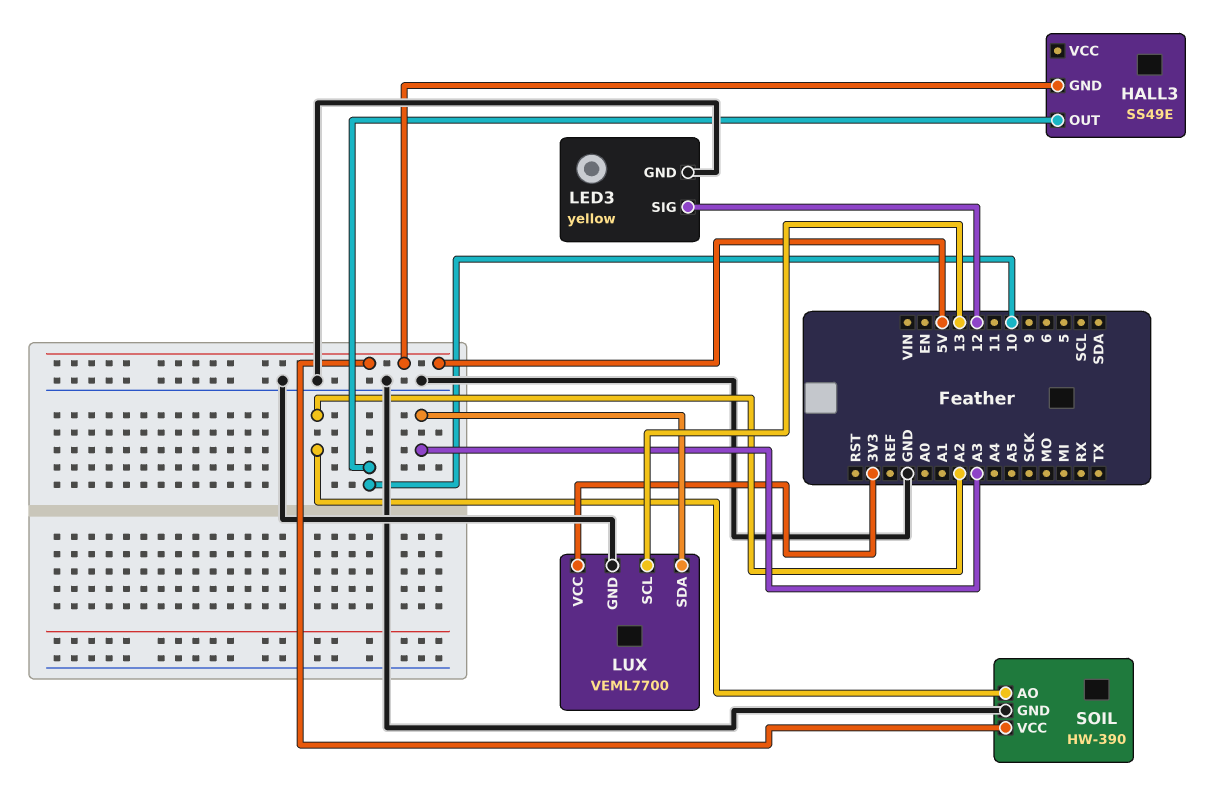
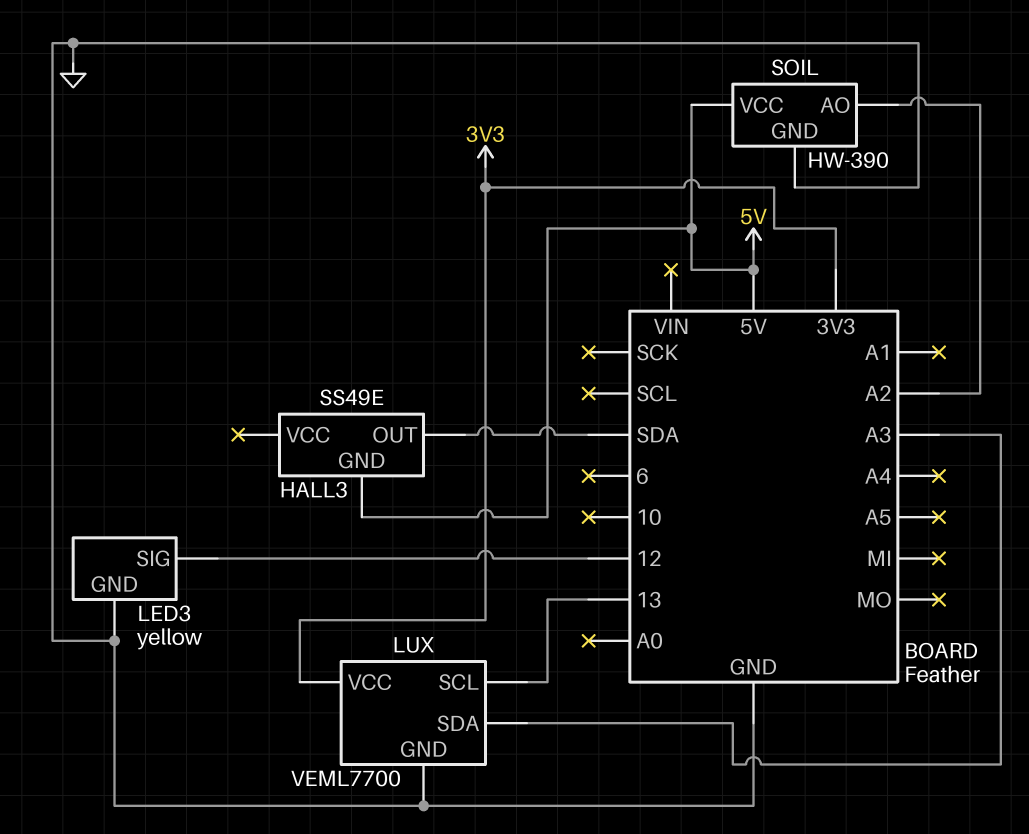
HALL3 pin OUT: 10 -> SDA

